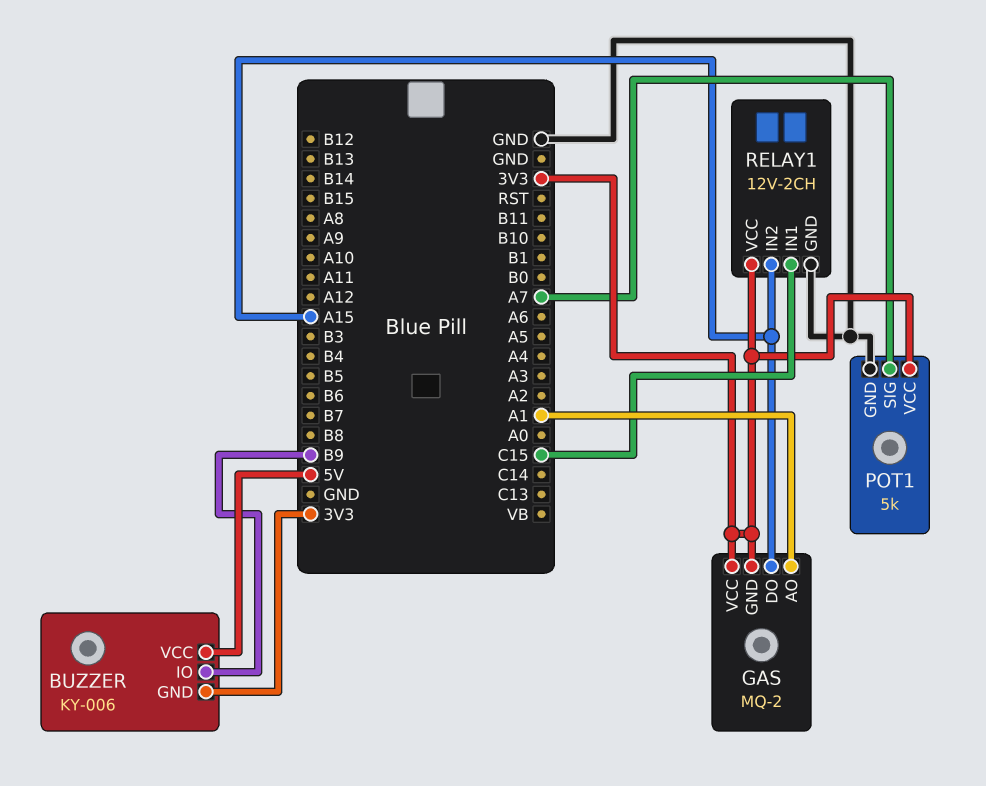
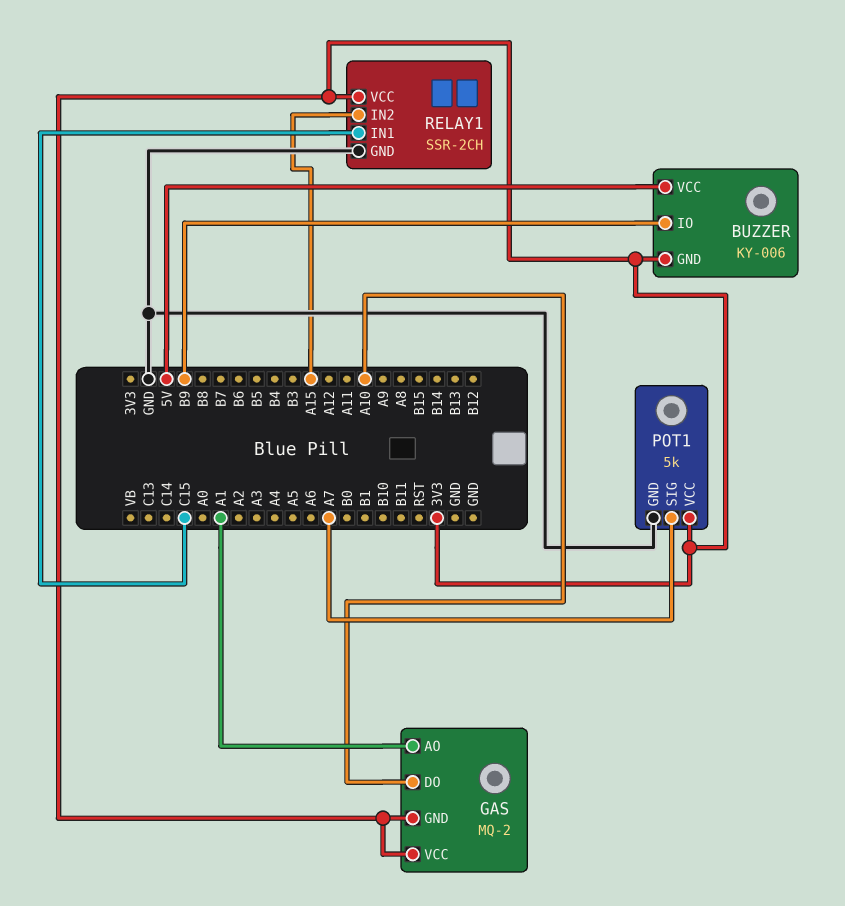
GAS pin DO: A15 -> A10
RELAY1: 12V-2CH -> SSR-2CH

